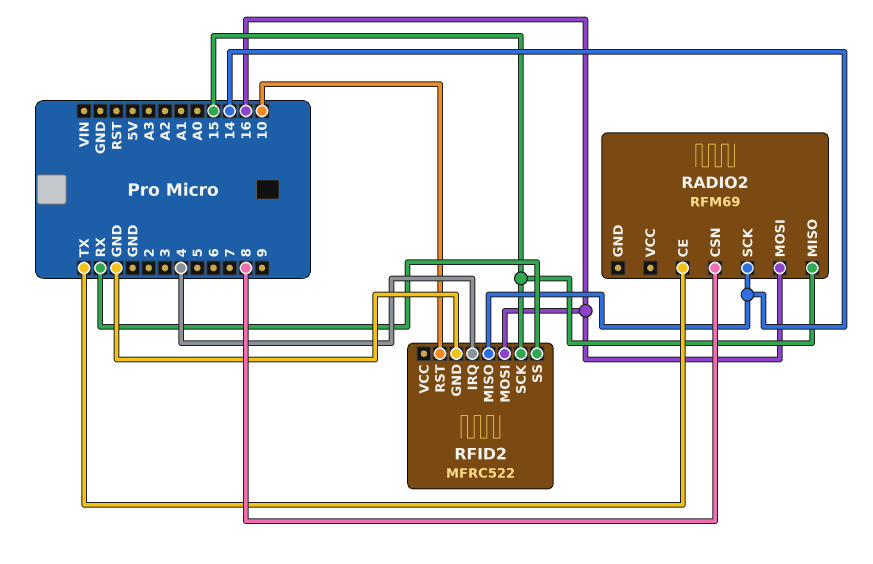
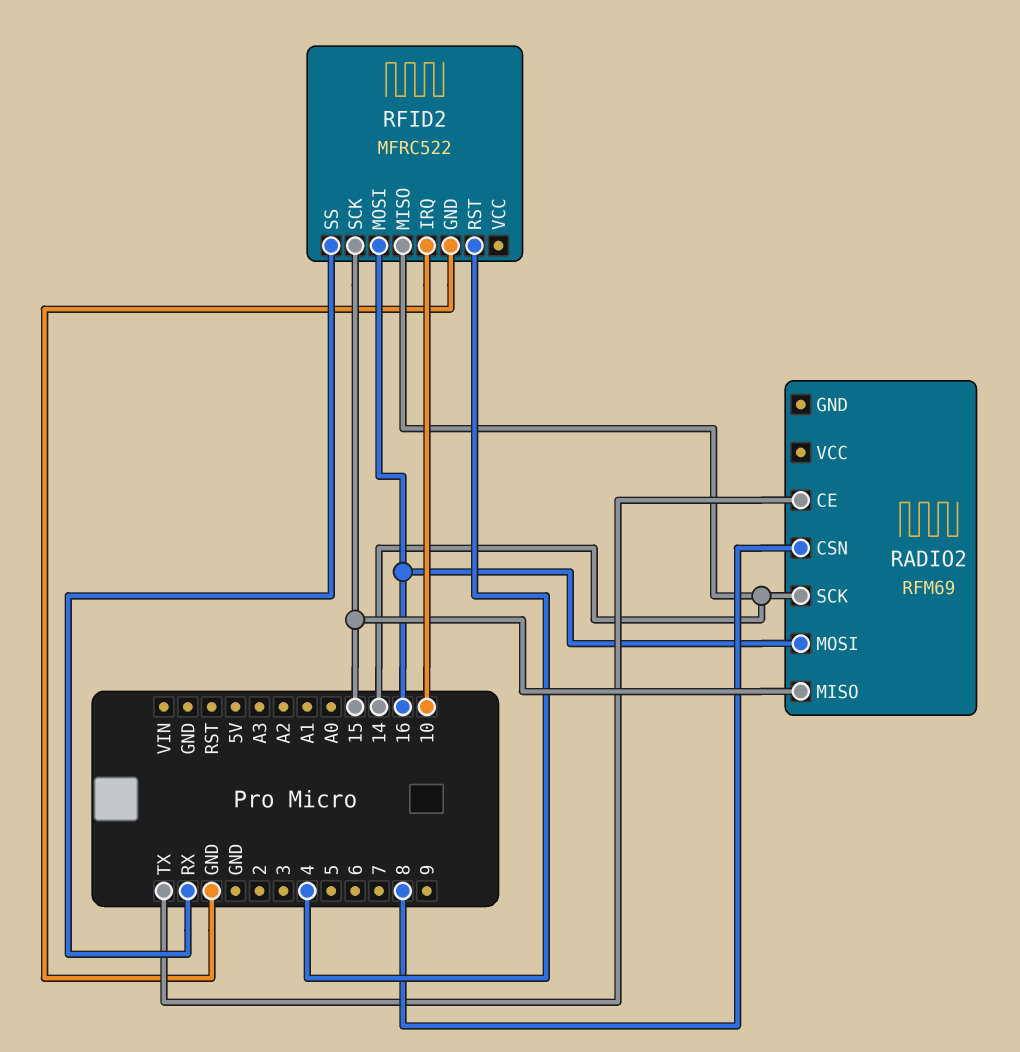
RFID2 pin IRQ: 4 -> 10
RFID2 pin RST: 10 -> 4

